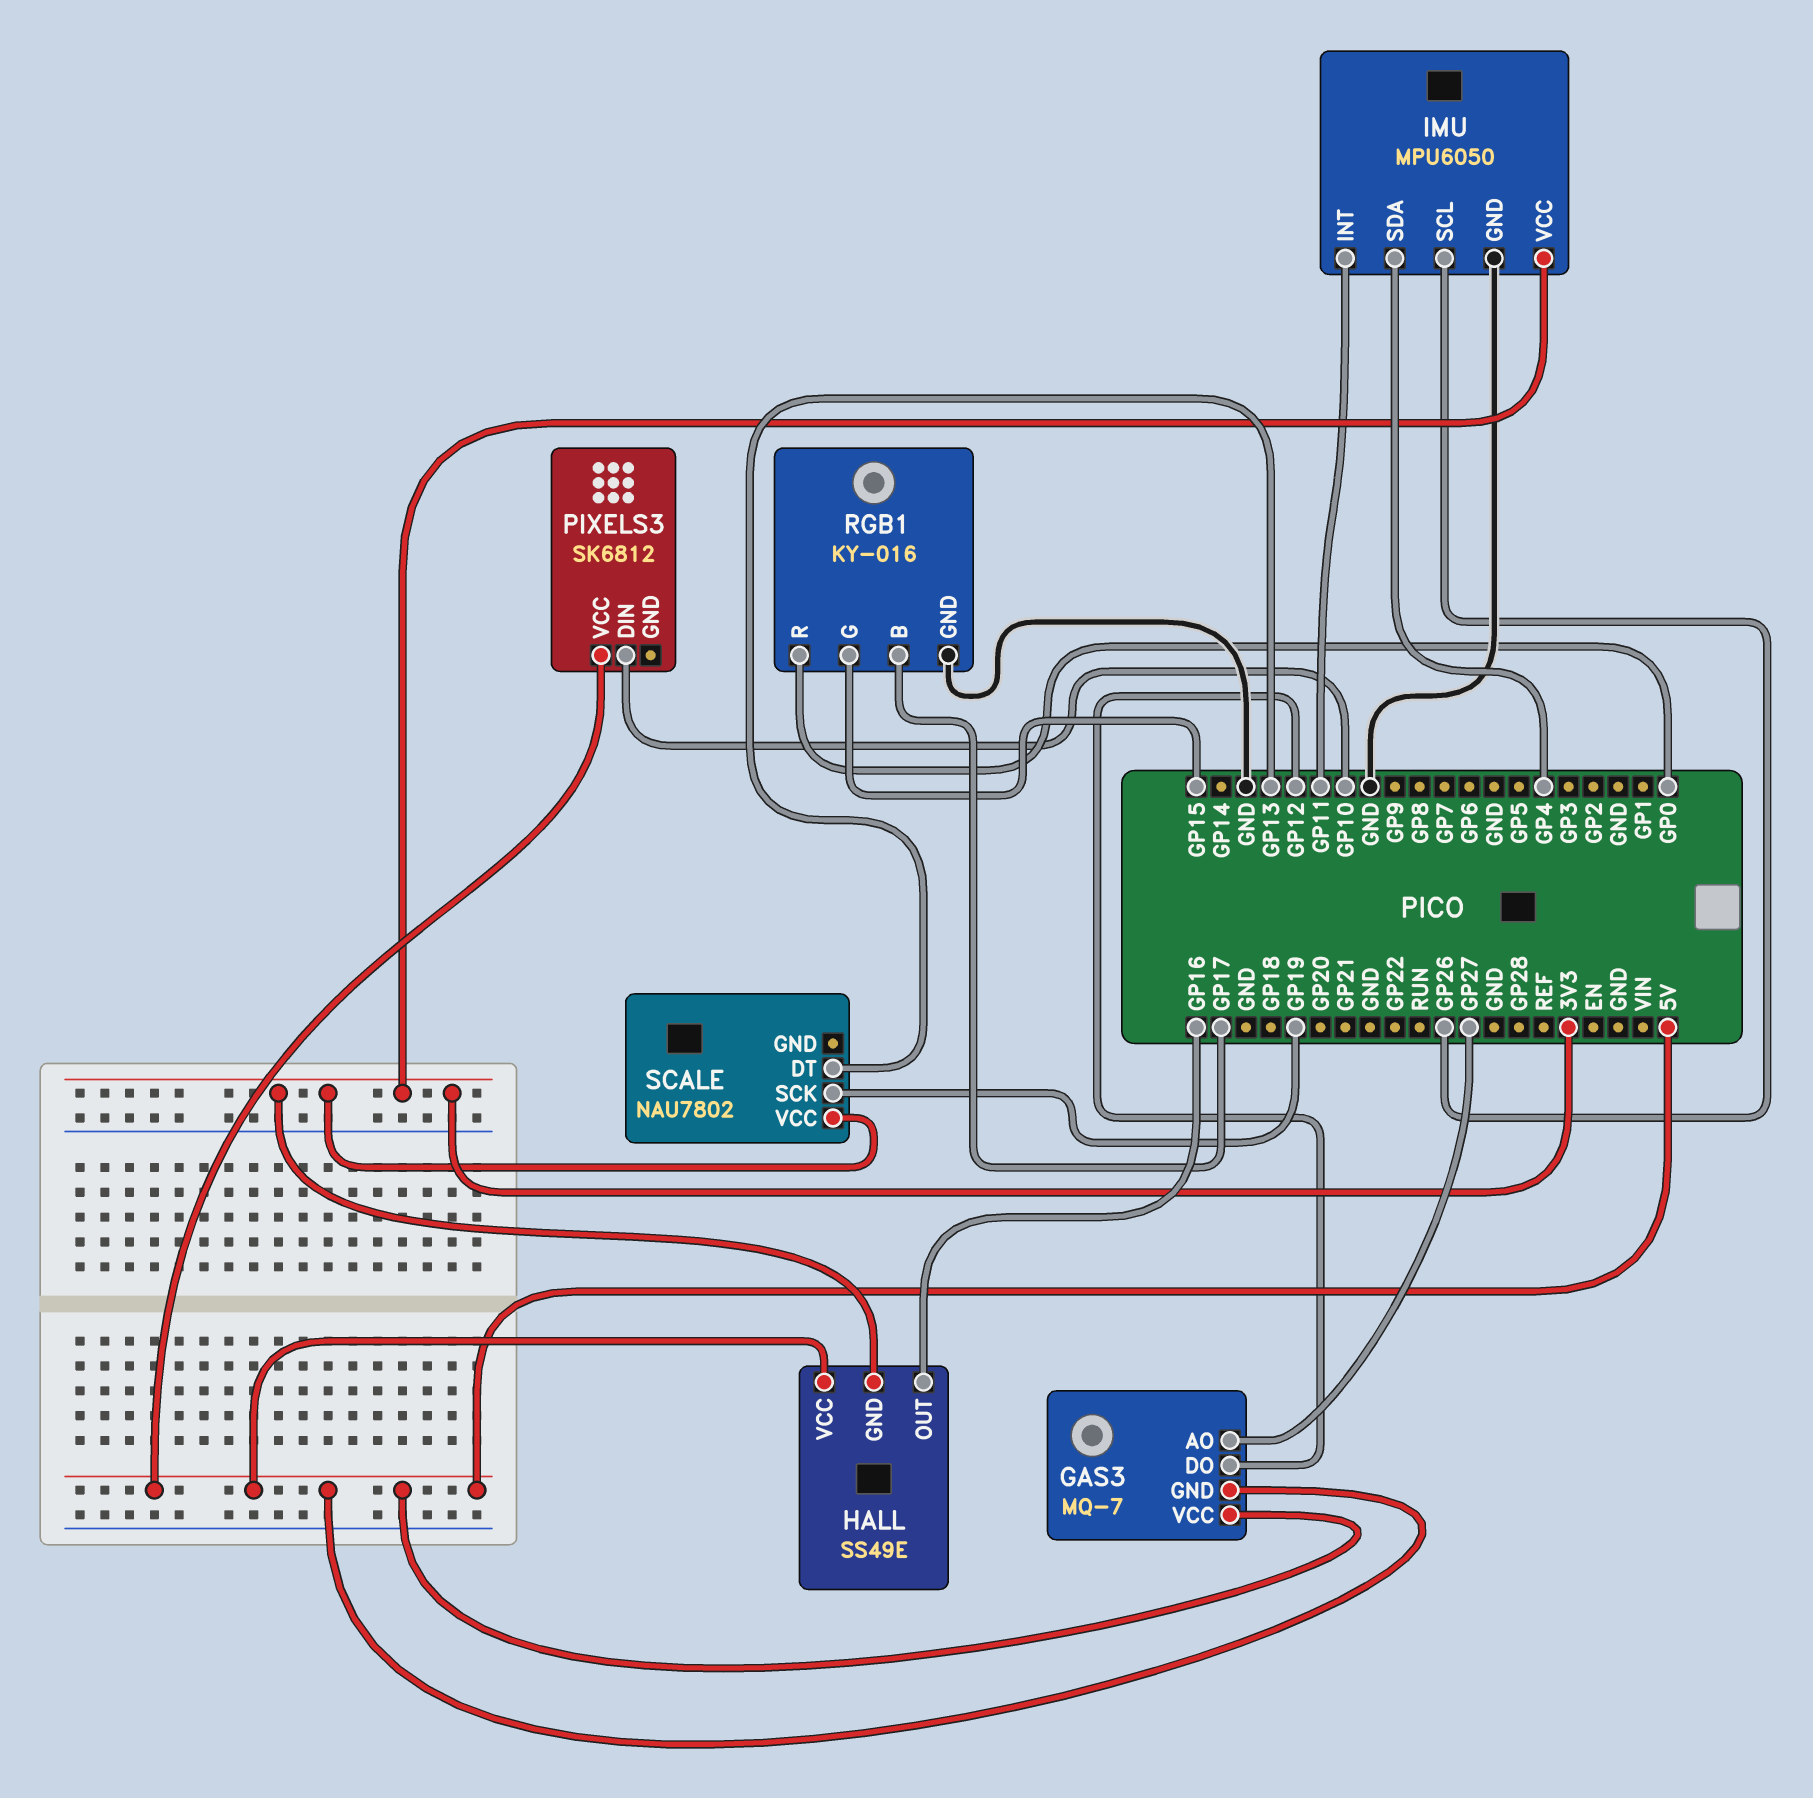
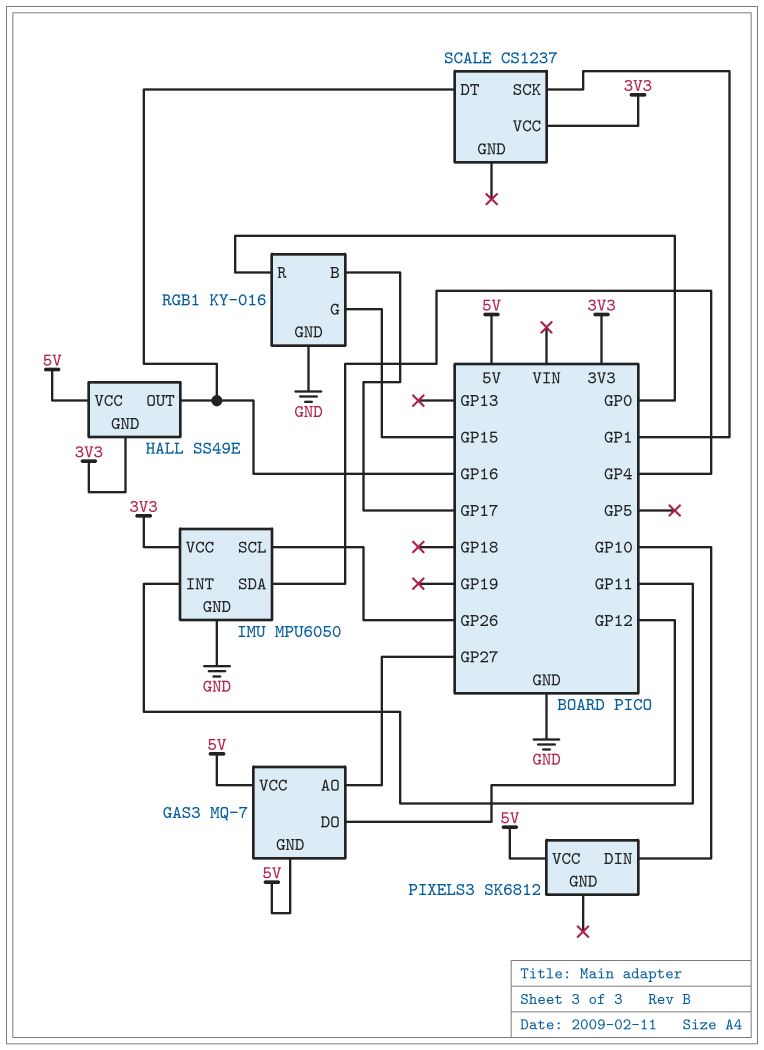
SCALE: NAU7802 -> CS1237
SCALE pin DT: GP13 -> GP16
SCALE pin SCK: GP19 -> GP1

